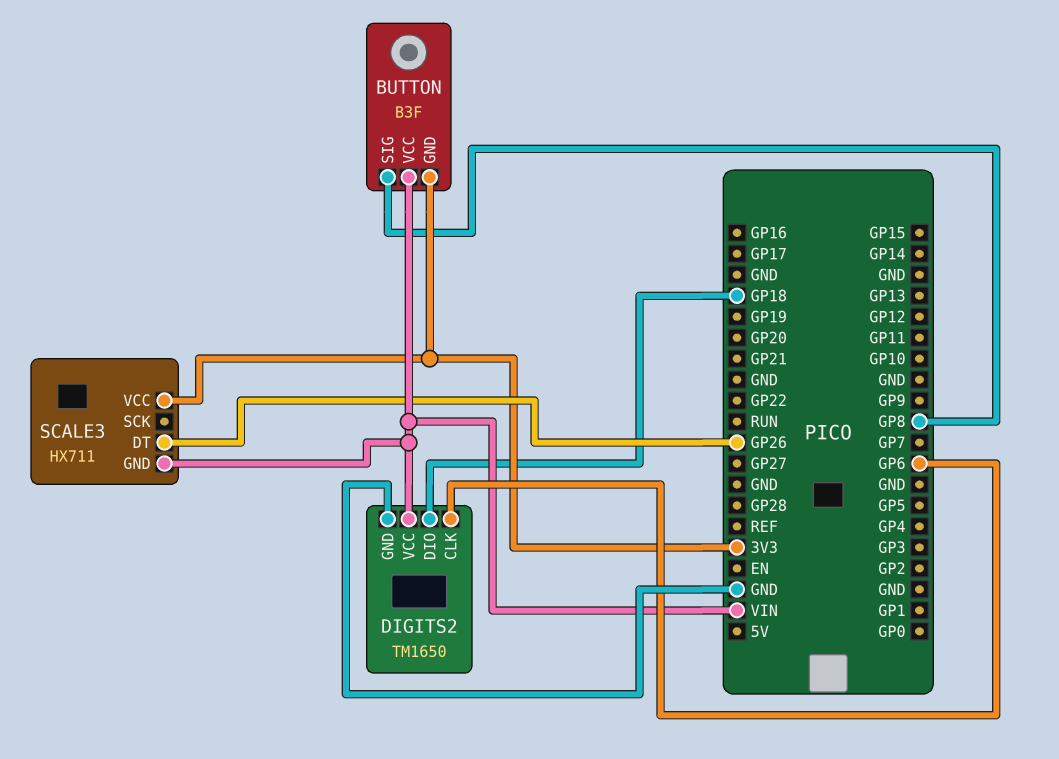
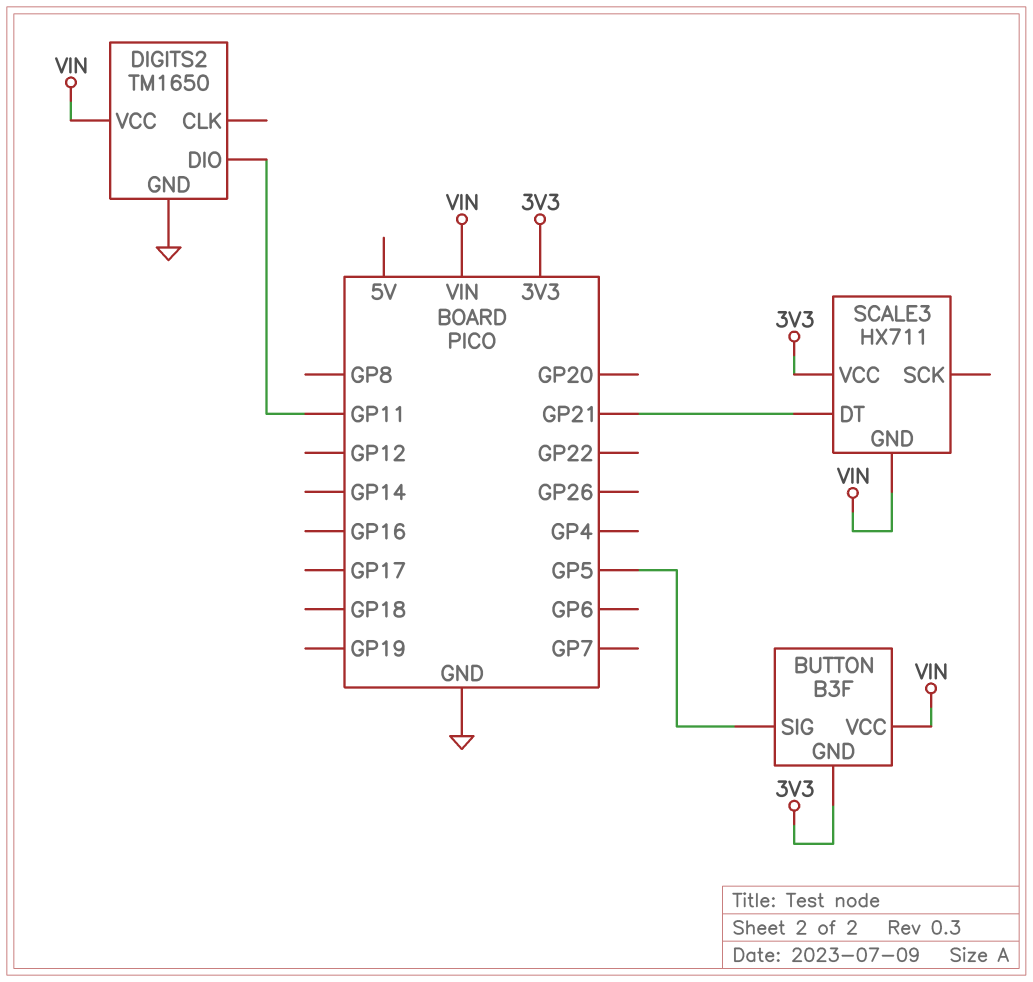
BUTTON pin SIG: GP8 -> GP5
DIGITS2 pin CLK: GP6 -> none
DIGITS2 pin DIO: GP18 -> GP11
SCALE3 pin DT: GP26 -> GP21

